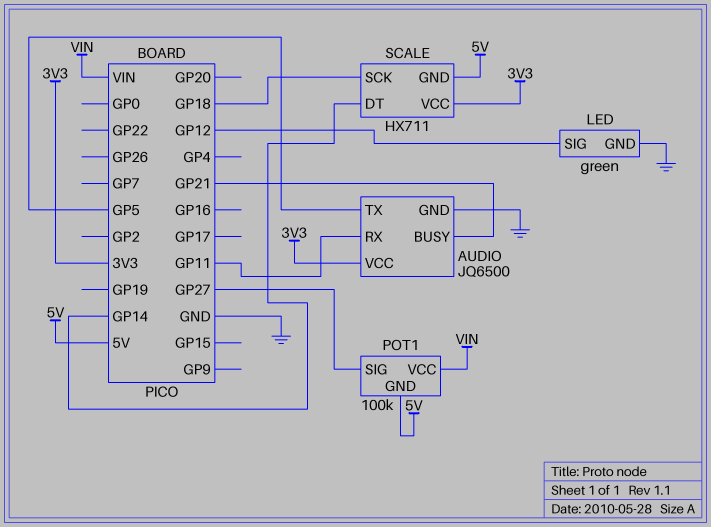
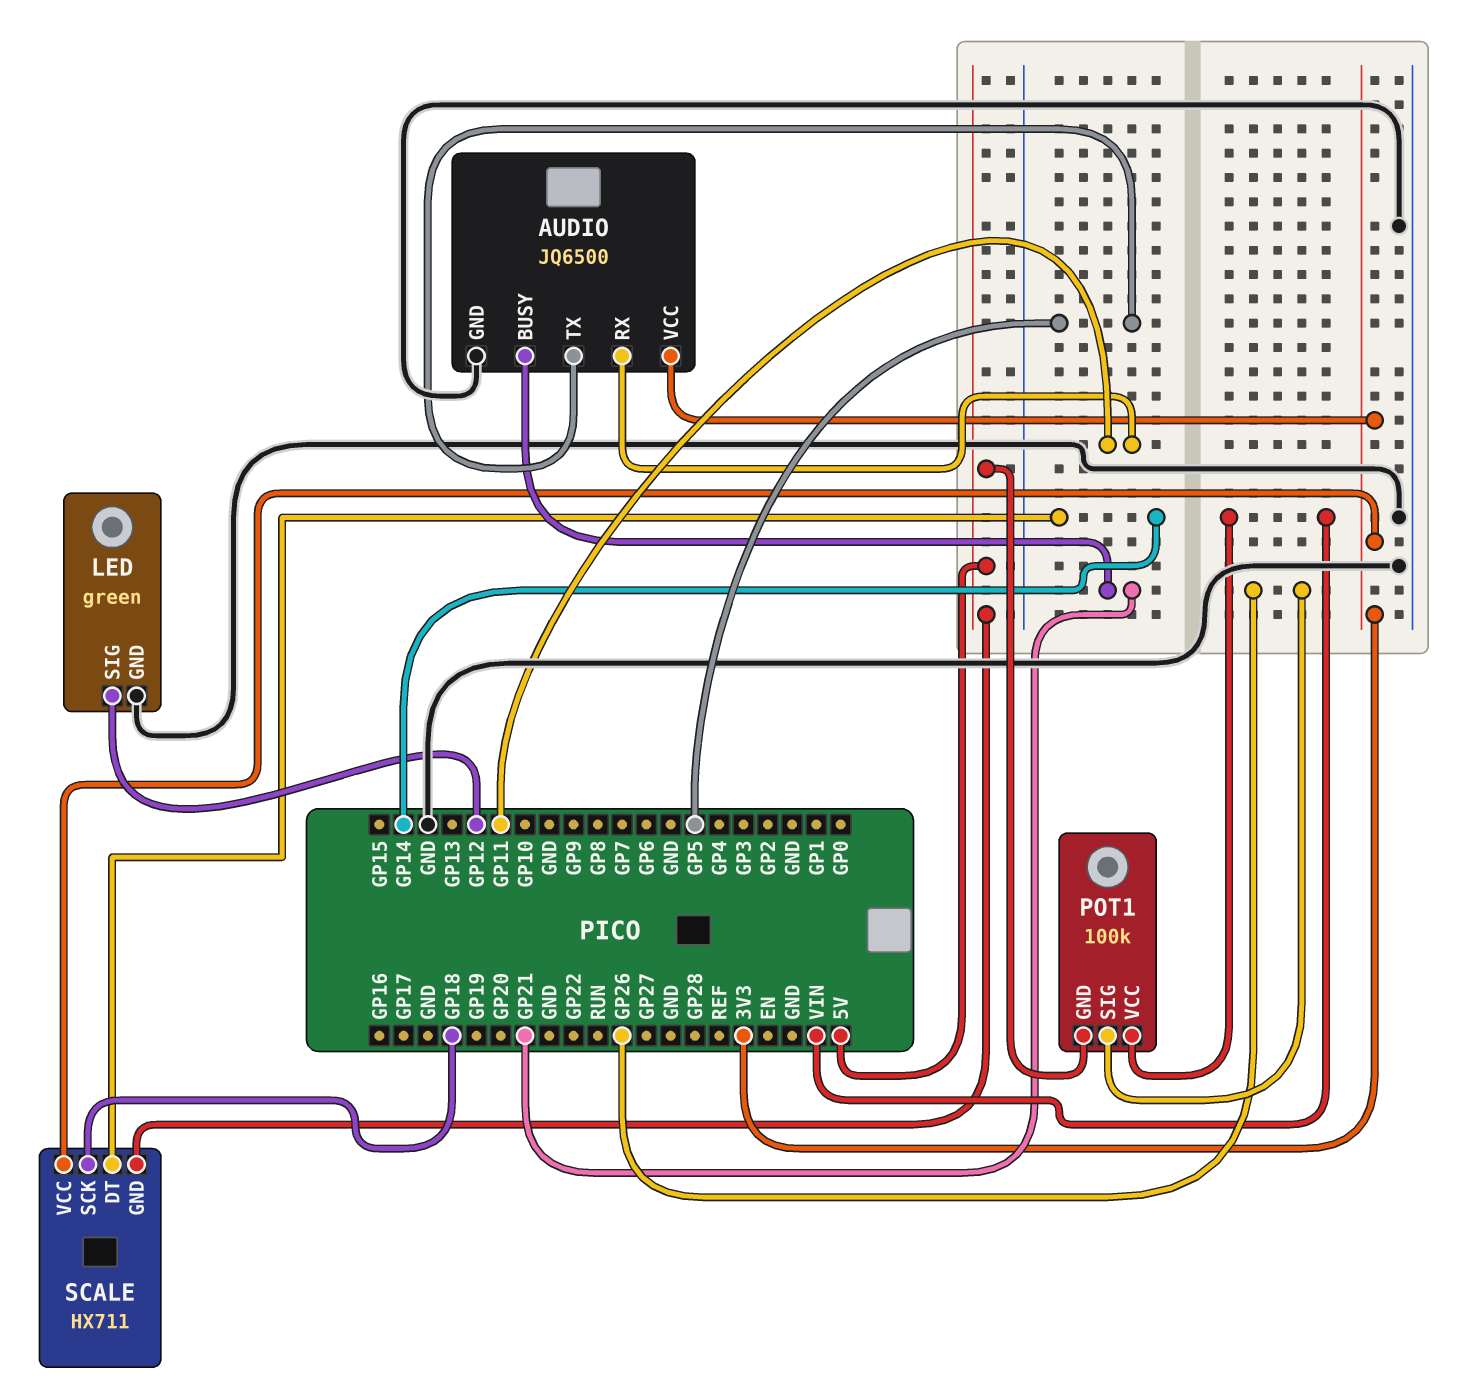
POT1 pin SIG: GP27 -> GP26

